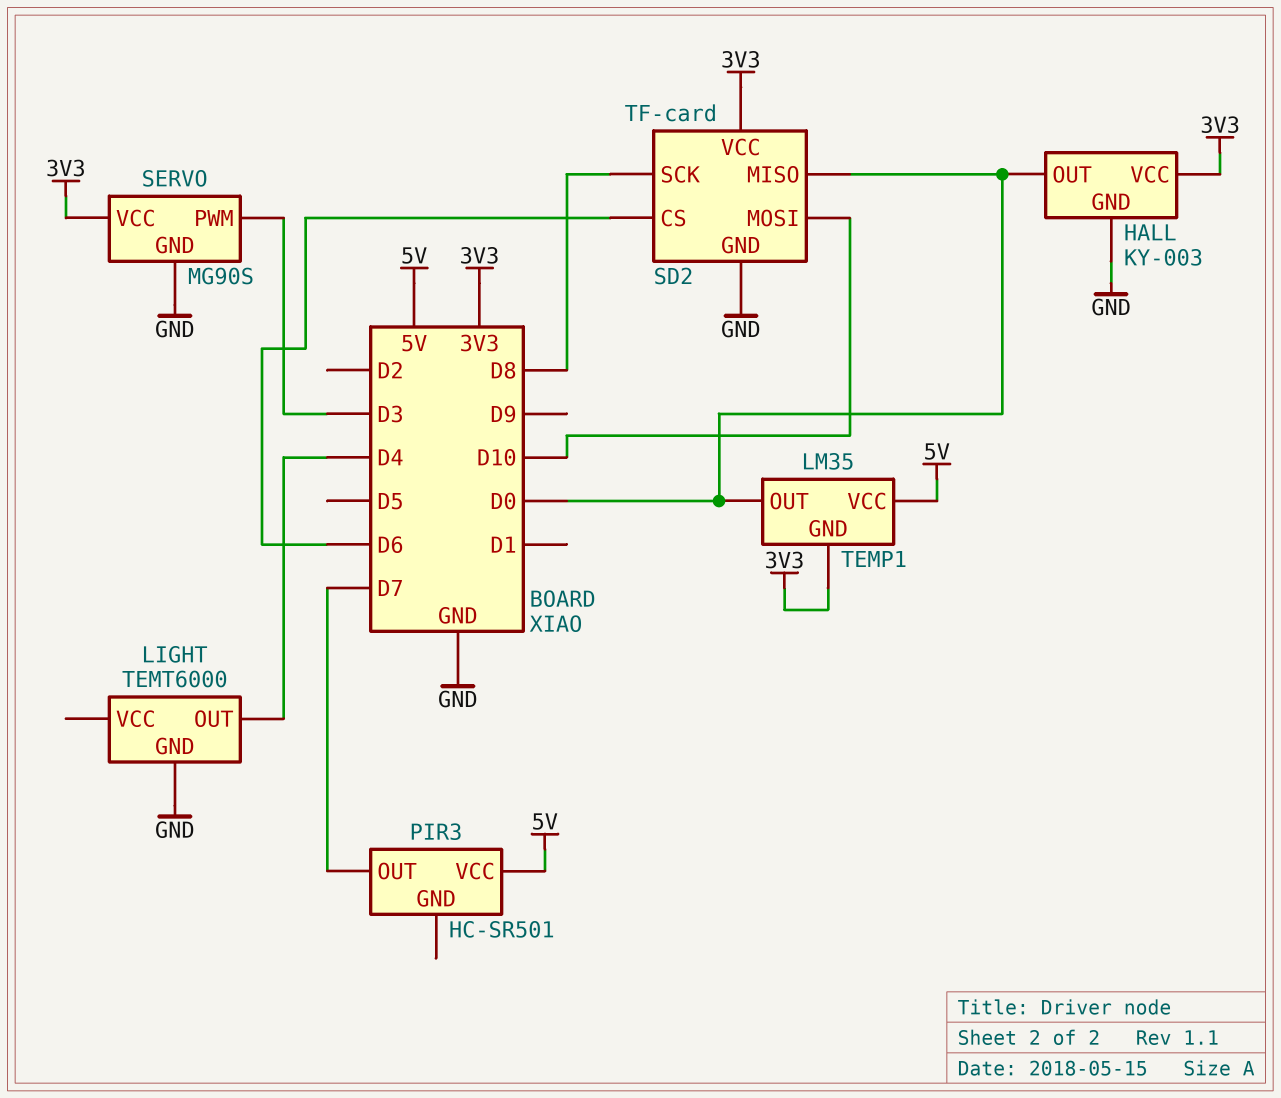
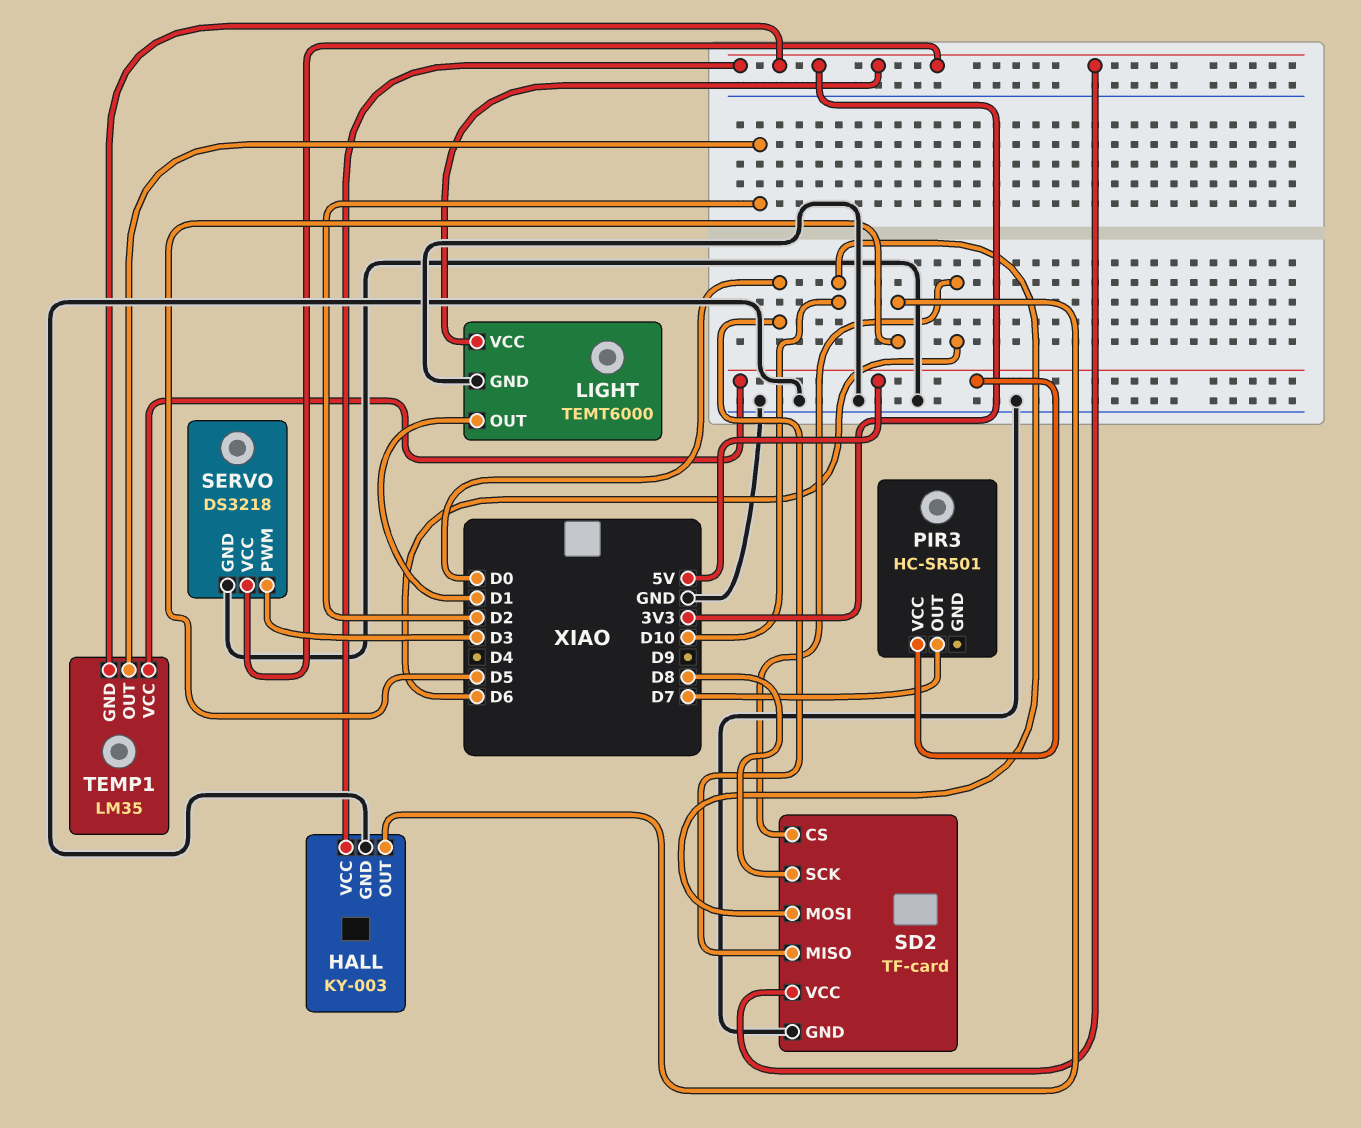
HALL pin OUT: D0 -> D5
LIGHT pin OUT: D4 -> D1
LIGHT pin VCC: none -> 3V3
SERVO: MG90S -> DS3218
TEMP1 pin OUT: D0 -> D2

